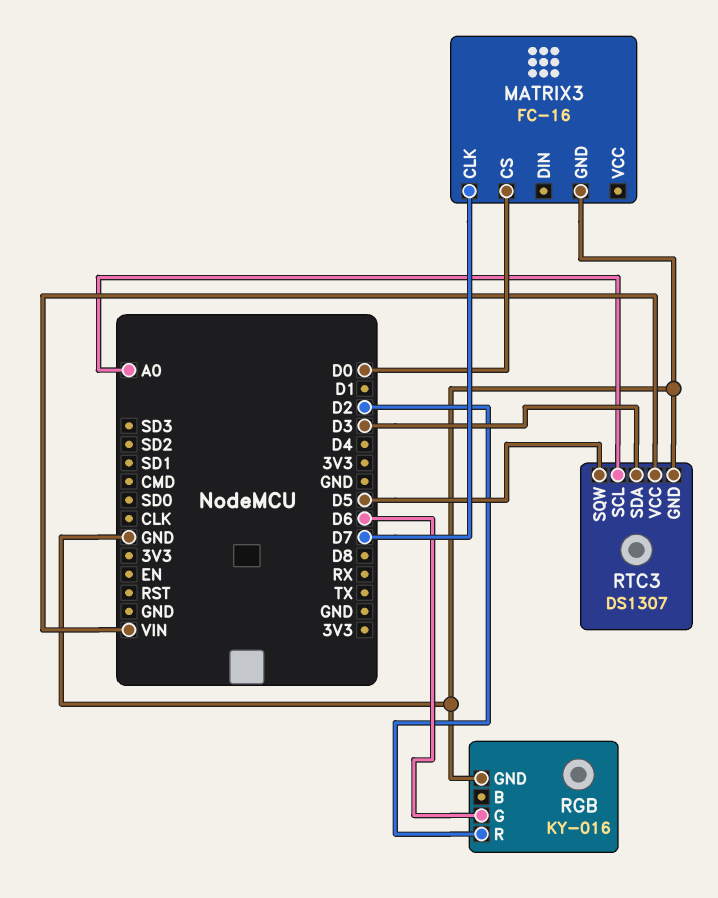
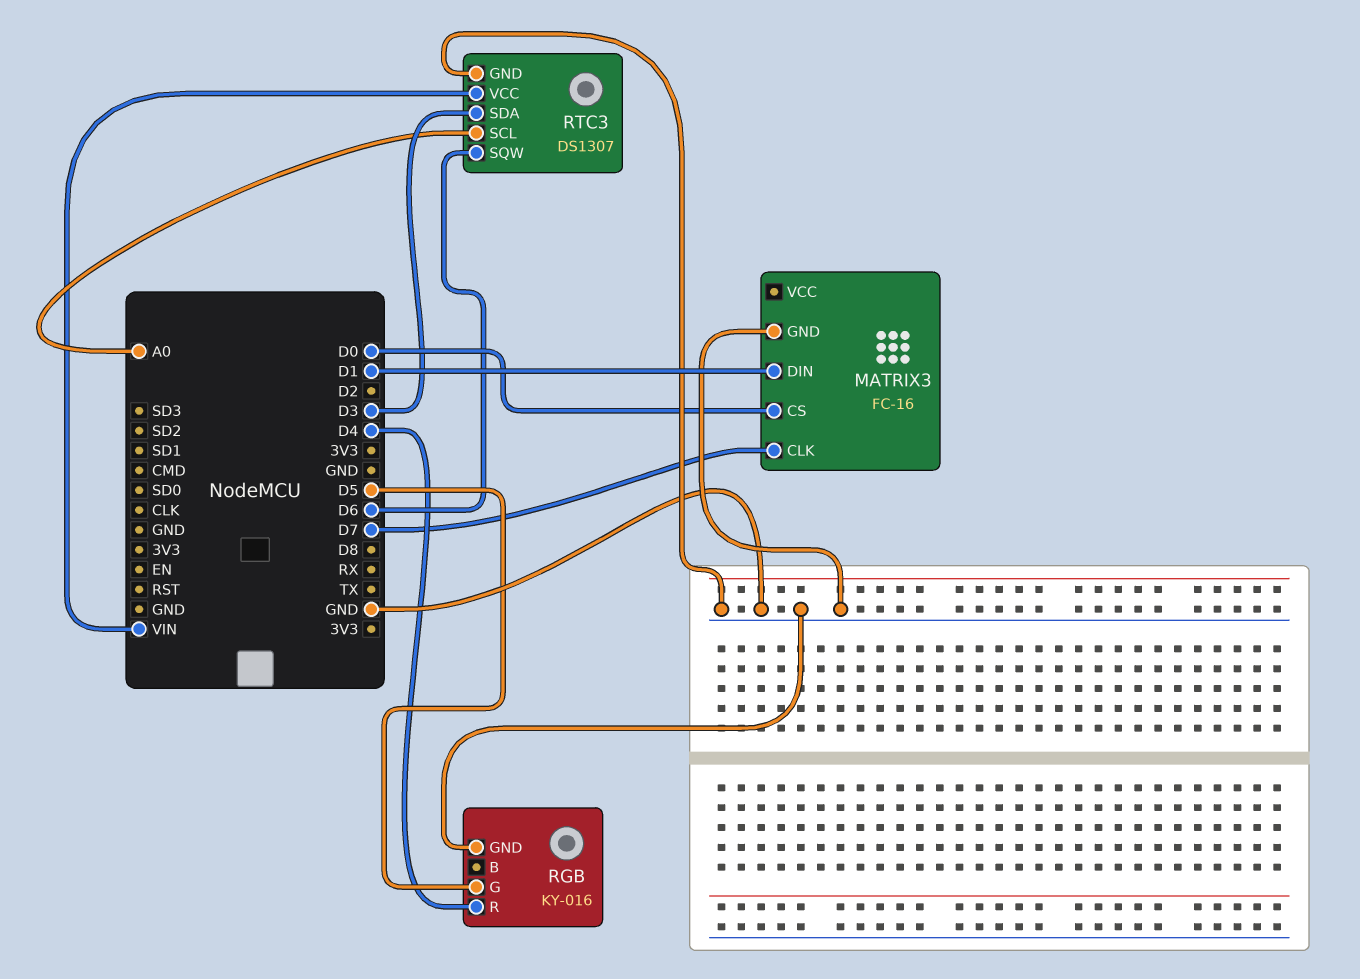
MATRIX3 pin DIN: none -> D1
RGB pin G: D6 -> D5
RGB pin R: D2 -> D4
RTC3 pin SQW: D5 -> D6

